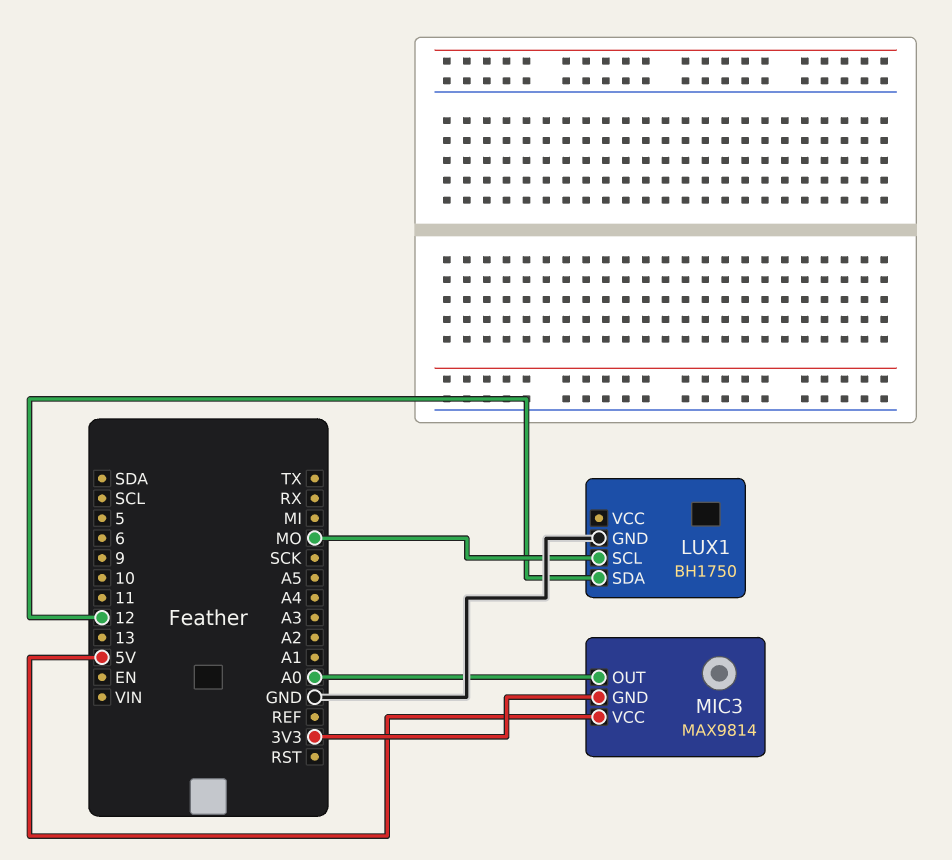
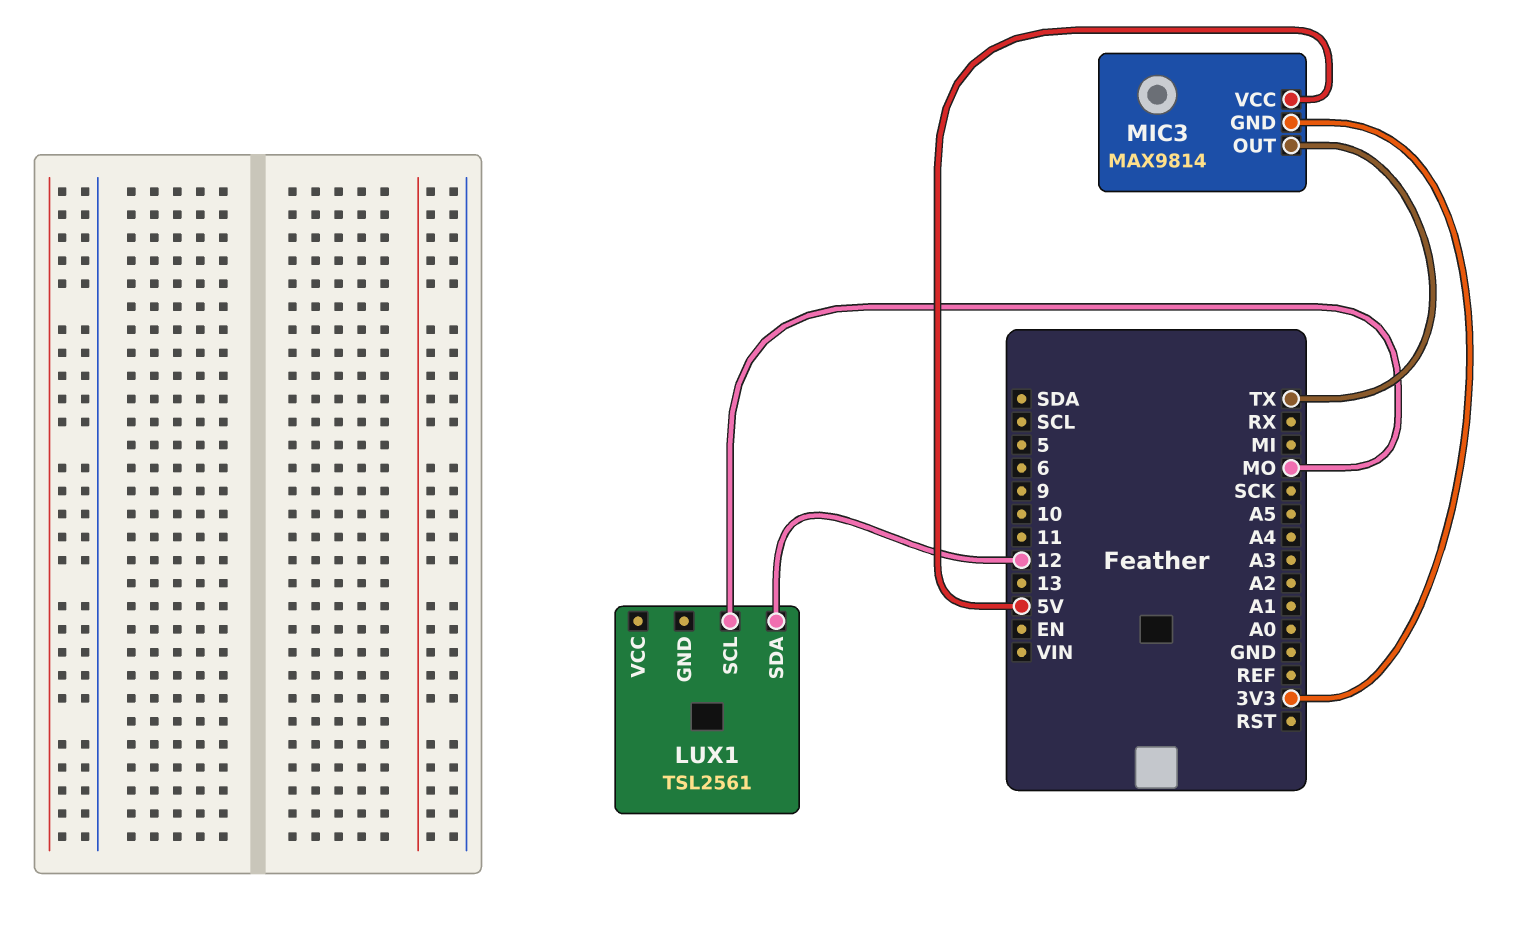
LUX1: BH1750 -> TSL2561
LUX1 pin GND: GND -> none
MIC3 pin OUT: A0 -> TX

